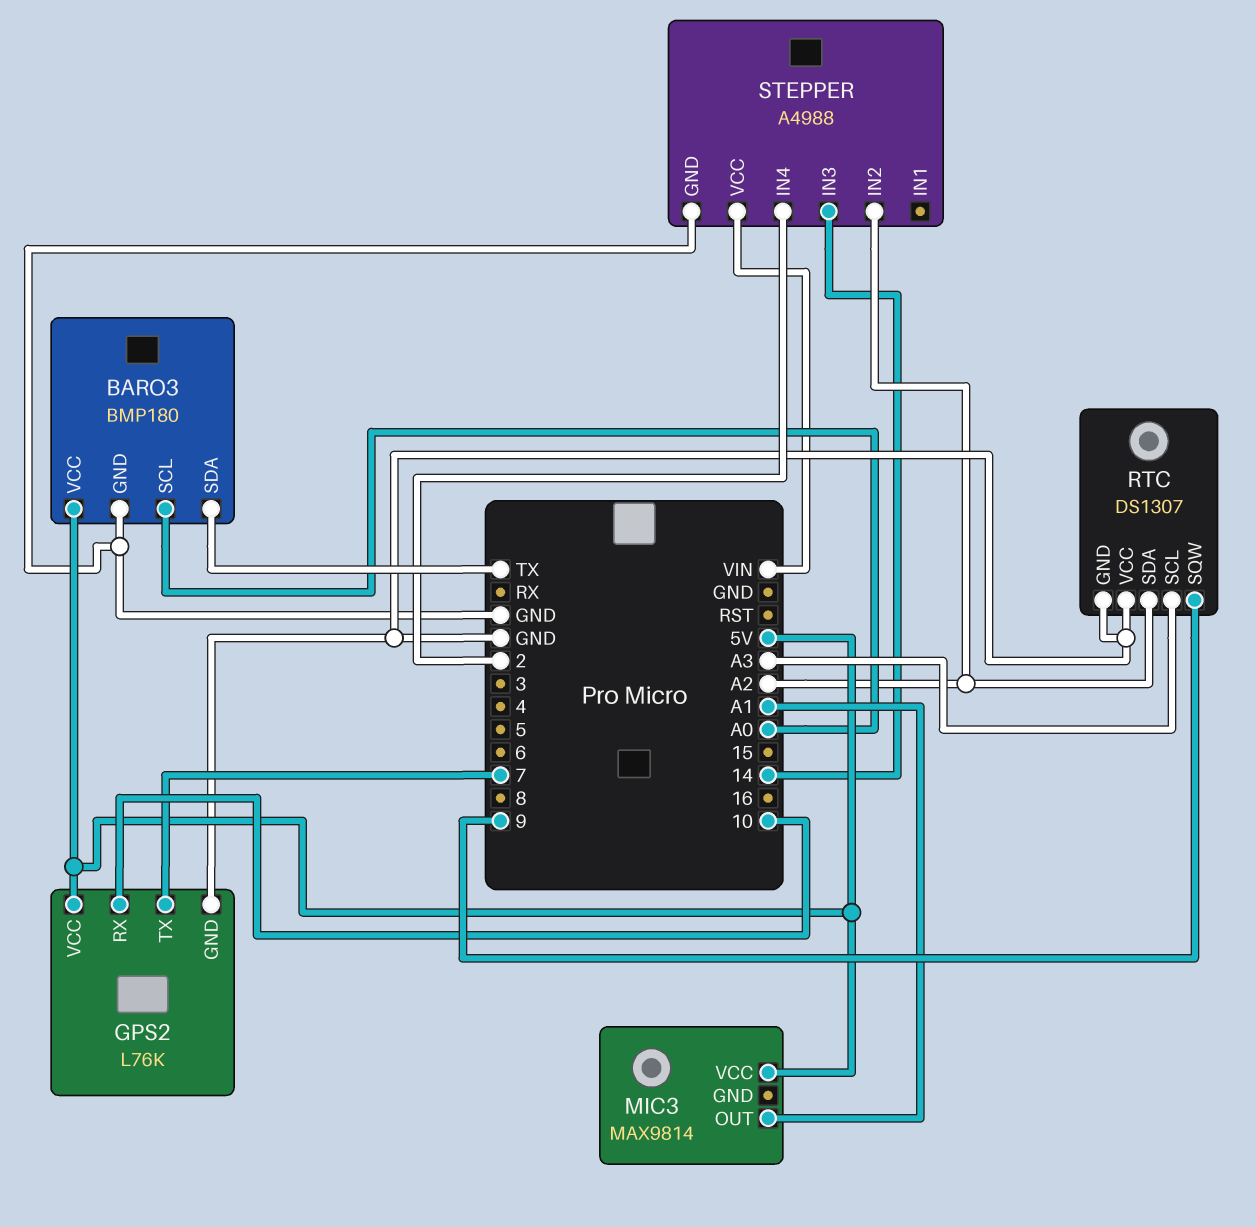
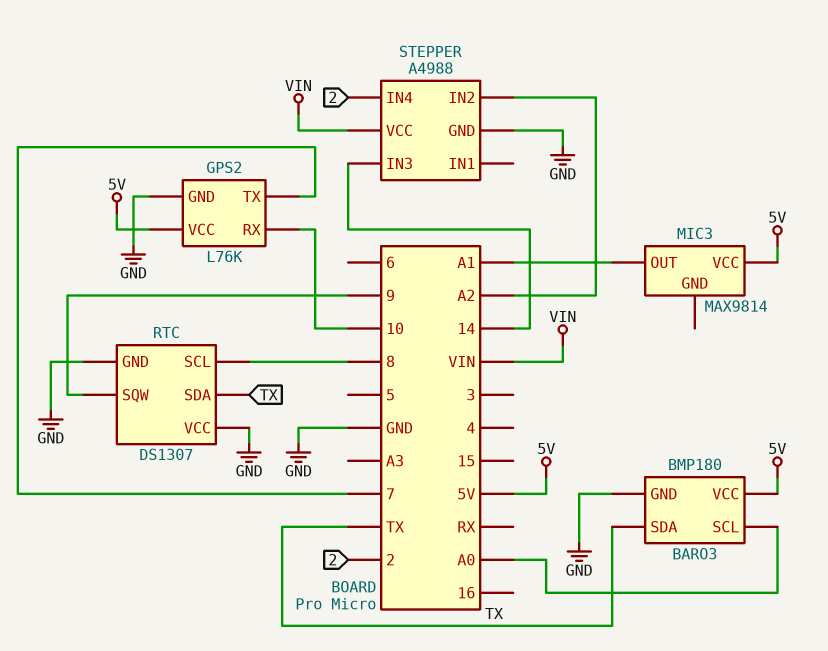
RTC pin SCL: A3 -> 8
RTC pin SDA: A2 -> TX

